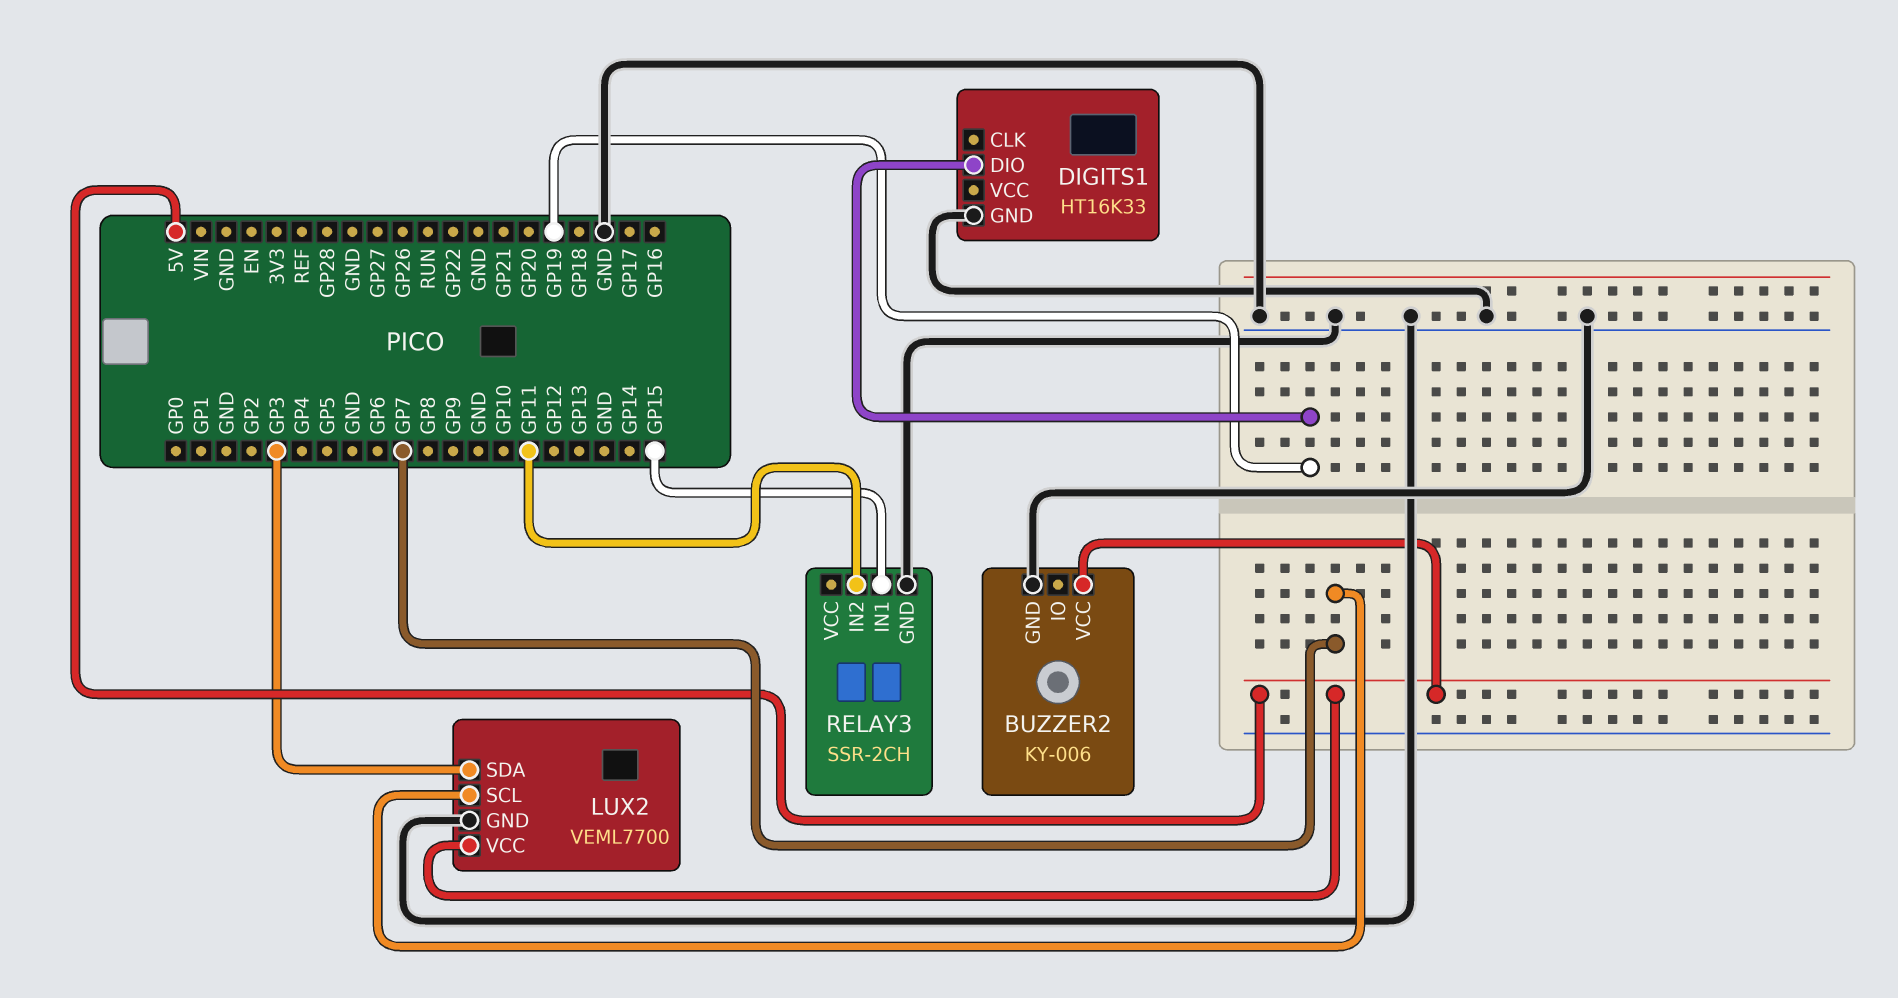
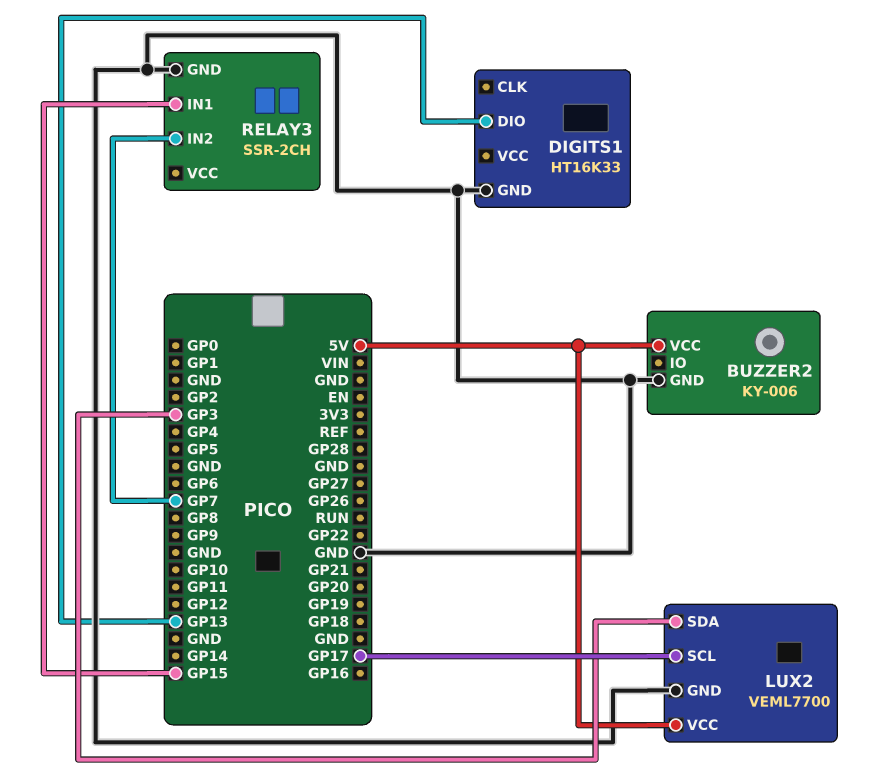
DIGITS1 pin DIO: GP19 -> GP13
LUX2 pin SCL: GP7 -> GP17
RELAY3 pin IN2: GP11 -> GP7

